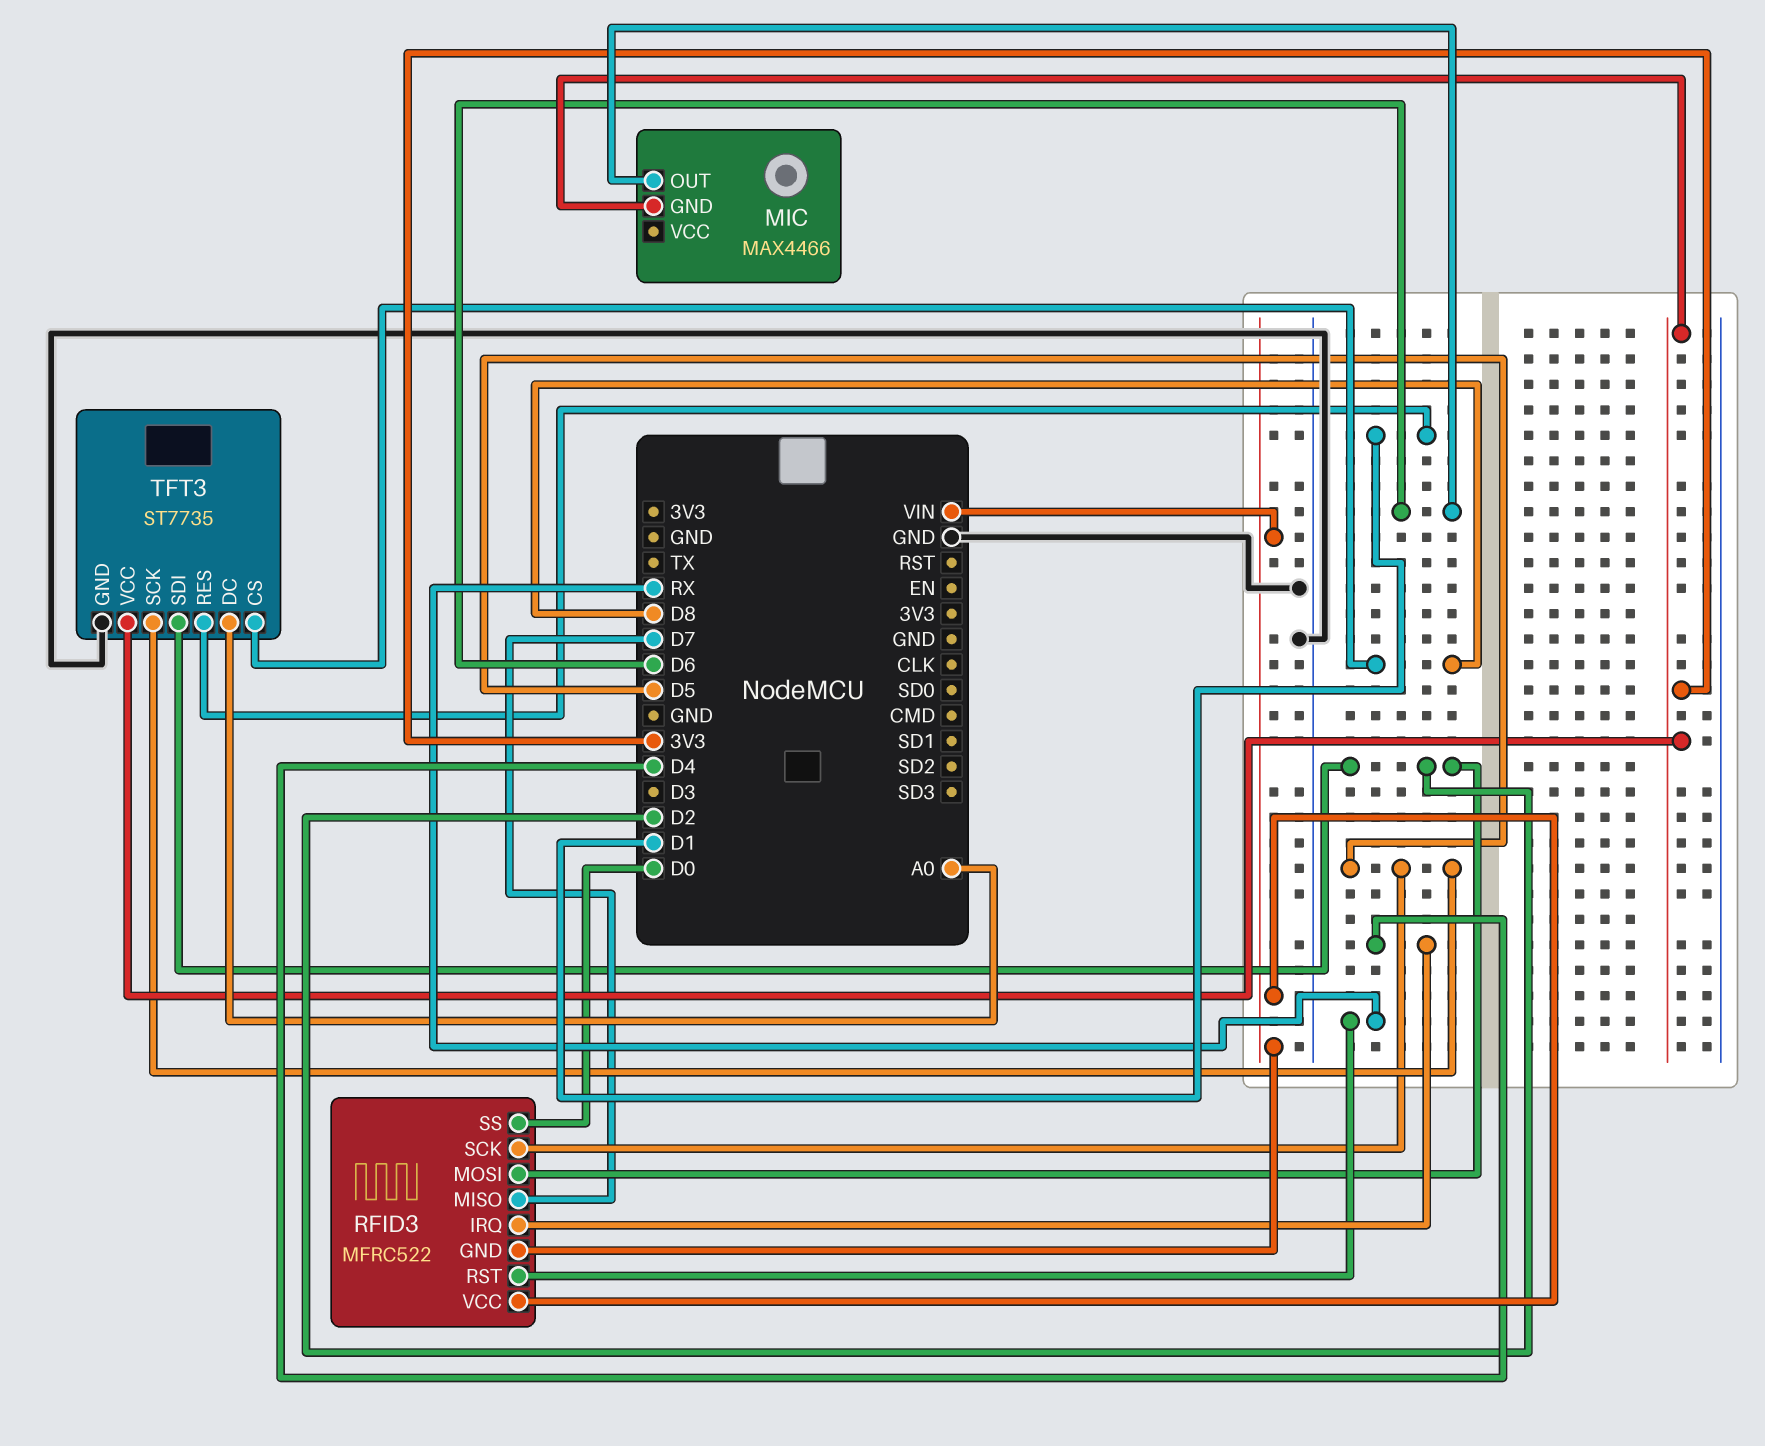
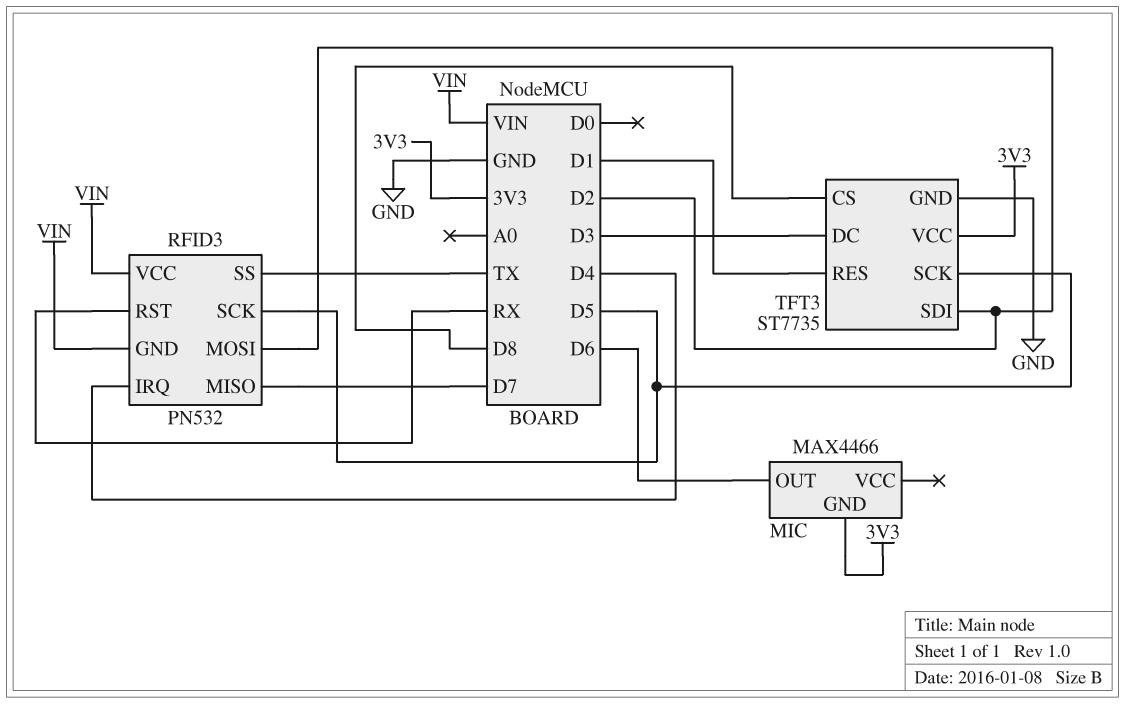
RFID3: MFRC522 -> PN532
RFID3 pin SS: D0 -> TX
TFT3 pin DC: A0 -> D3

